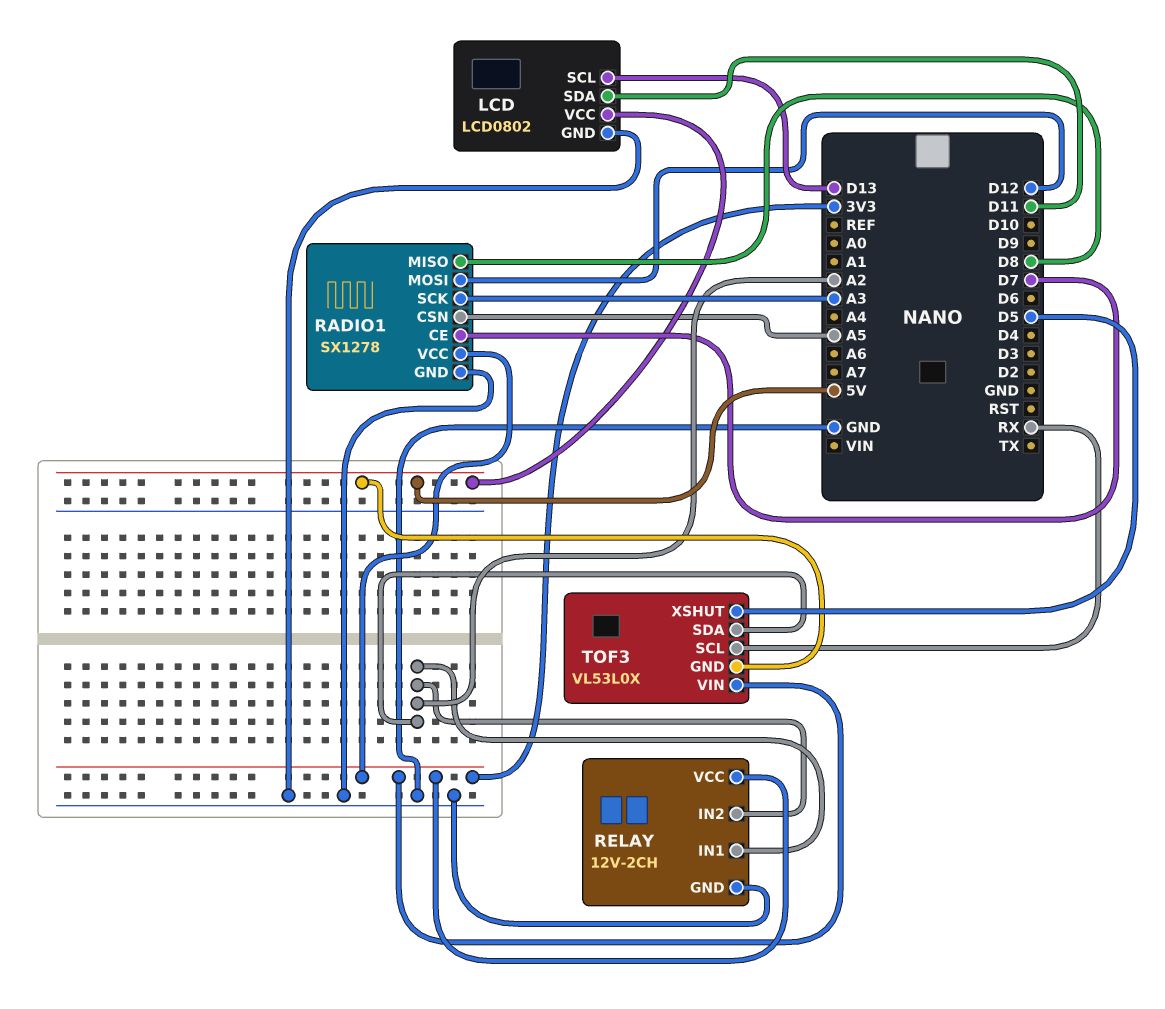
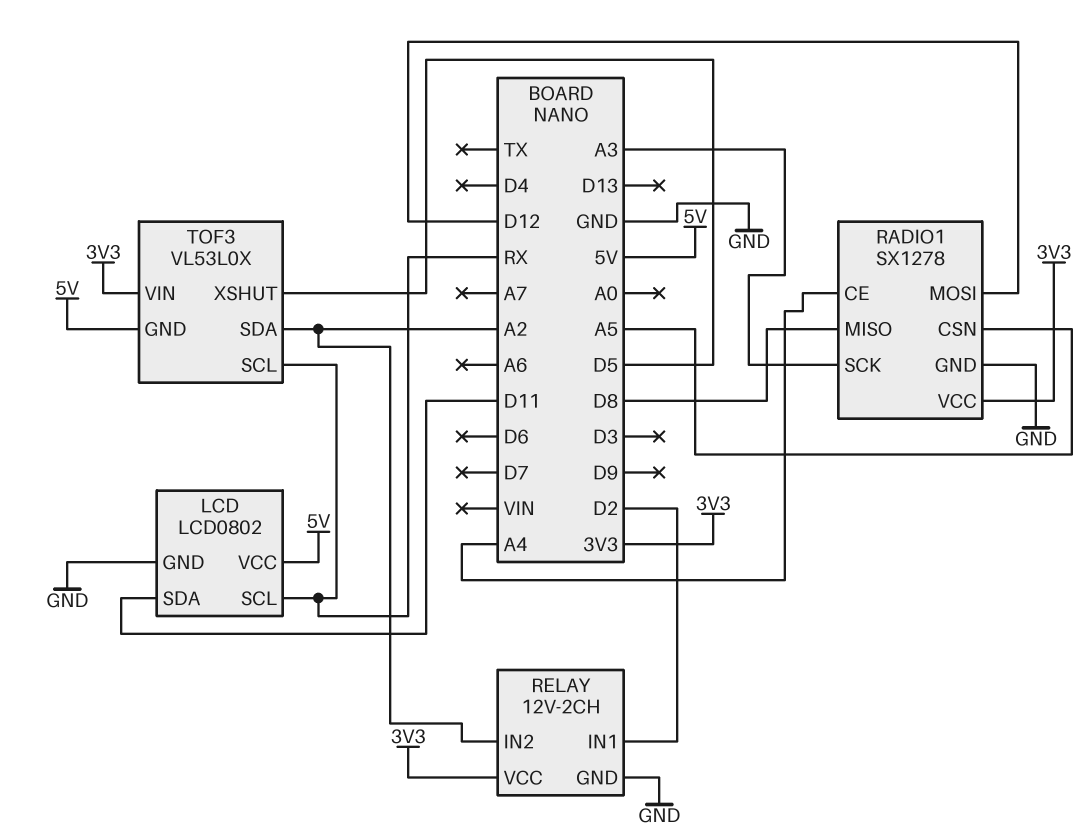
LCD pin SCL: D13 -> RX
RADIO1 pin CE: D7 -> A4
RELAY pin IN1: A2 -> D2

